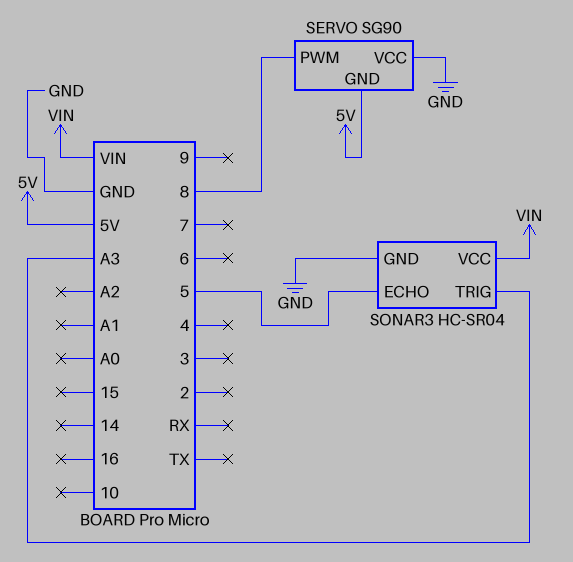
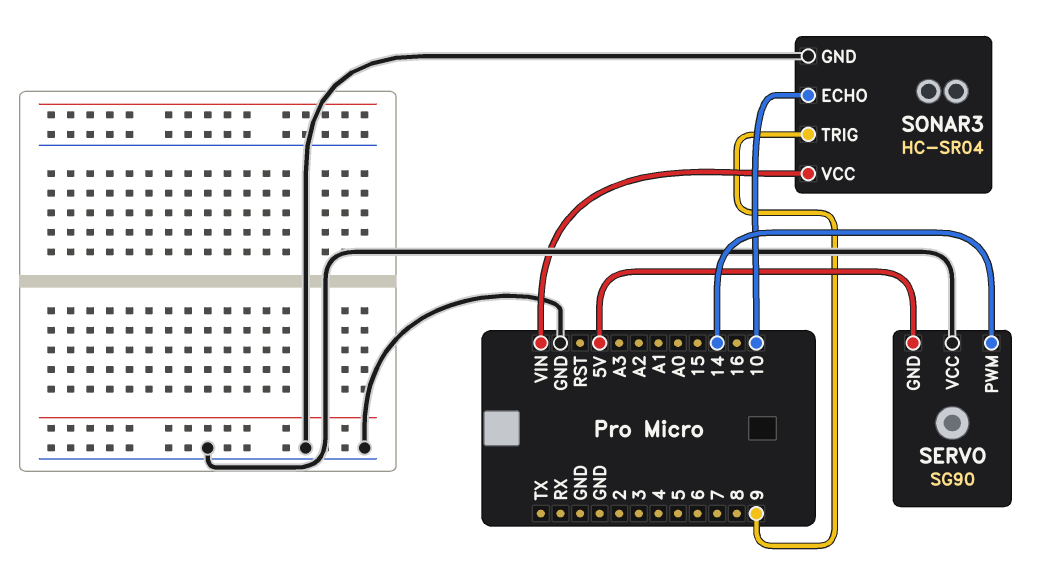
SERVO pin PWM: 8 -> 14
SONAR3 pin ECHO: 5 -> 10
SONAR3 pin TRIG: A3 -> 9

